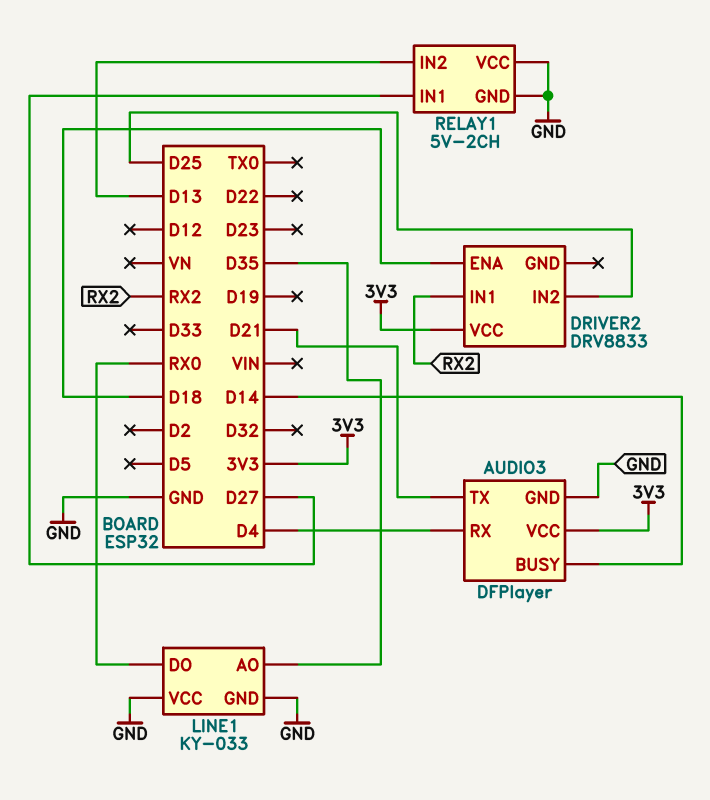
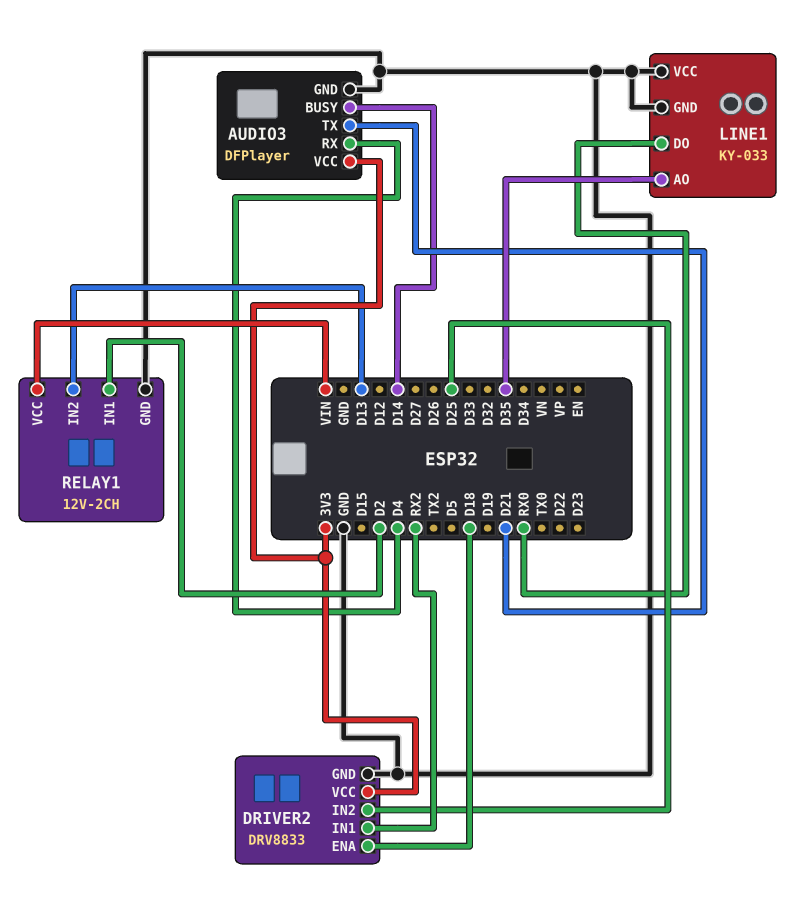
DRIVER2 pin GND: none -> GND
RELAY1: 5V-2CH -> 12V-2CH
RELAY1 pin IN1: D27 -> D2
RELAY1 pin VCC: GND -> VIN

